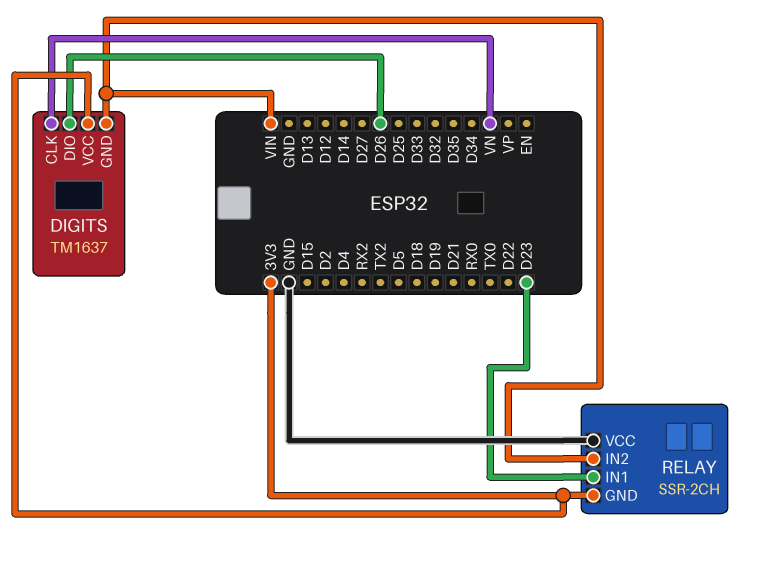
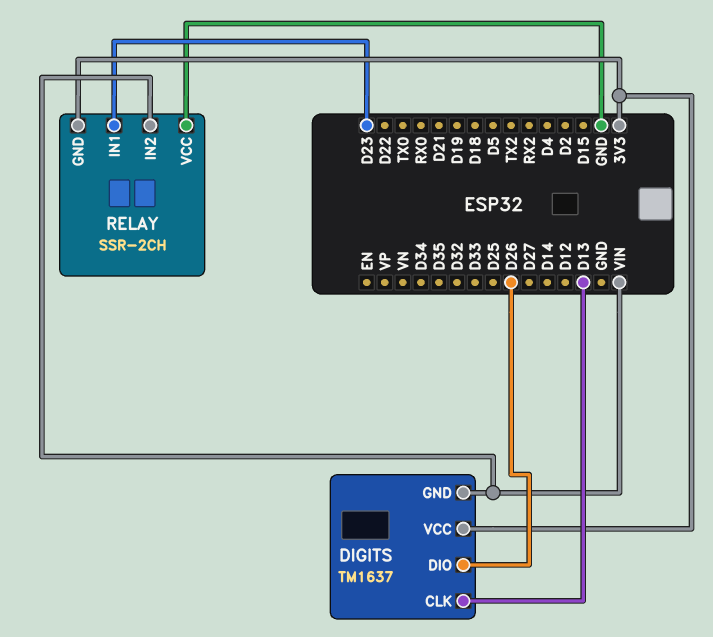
DIGITS pin CLK: VN -> D13

